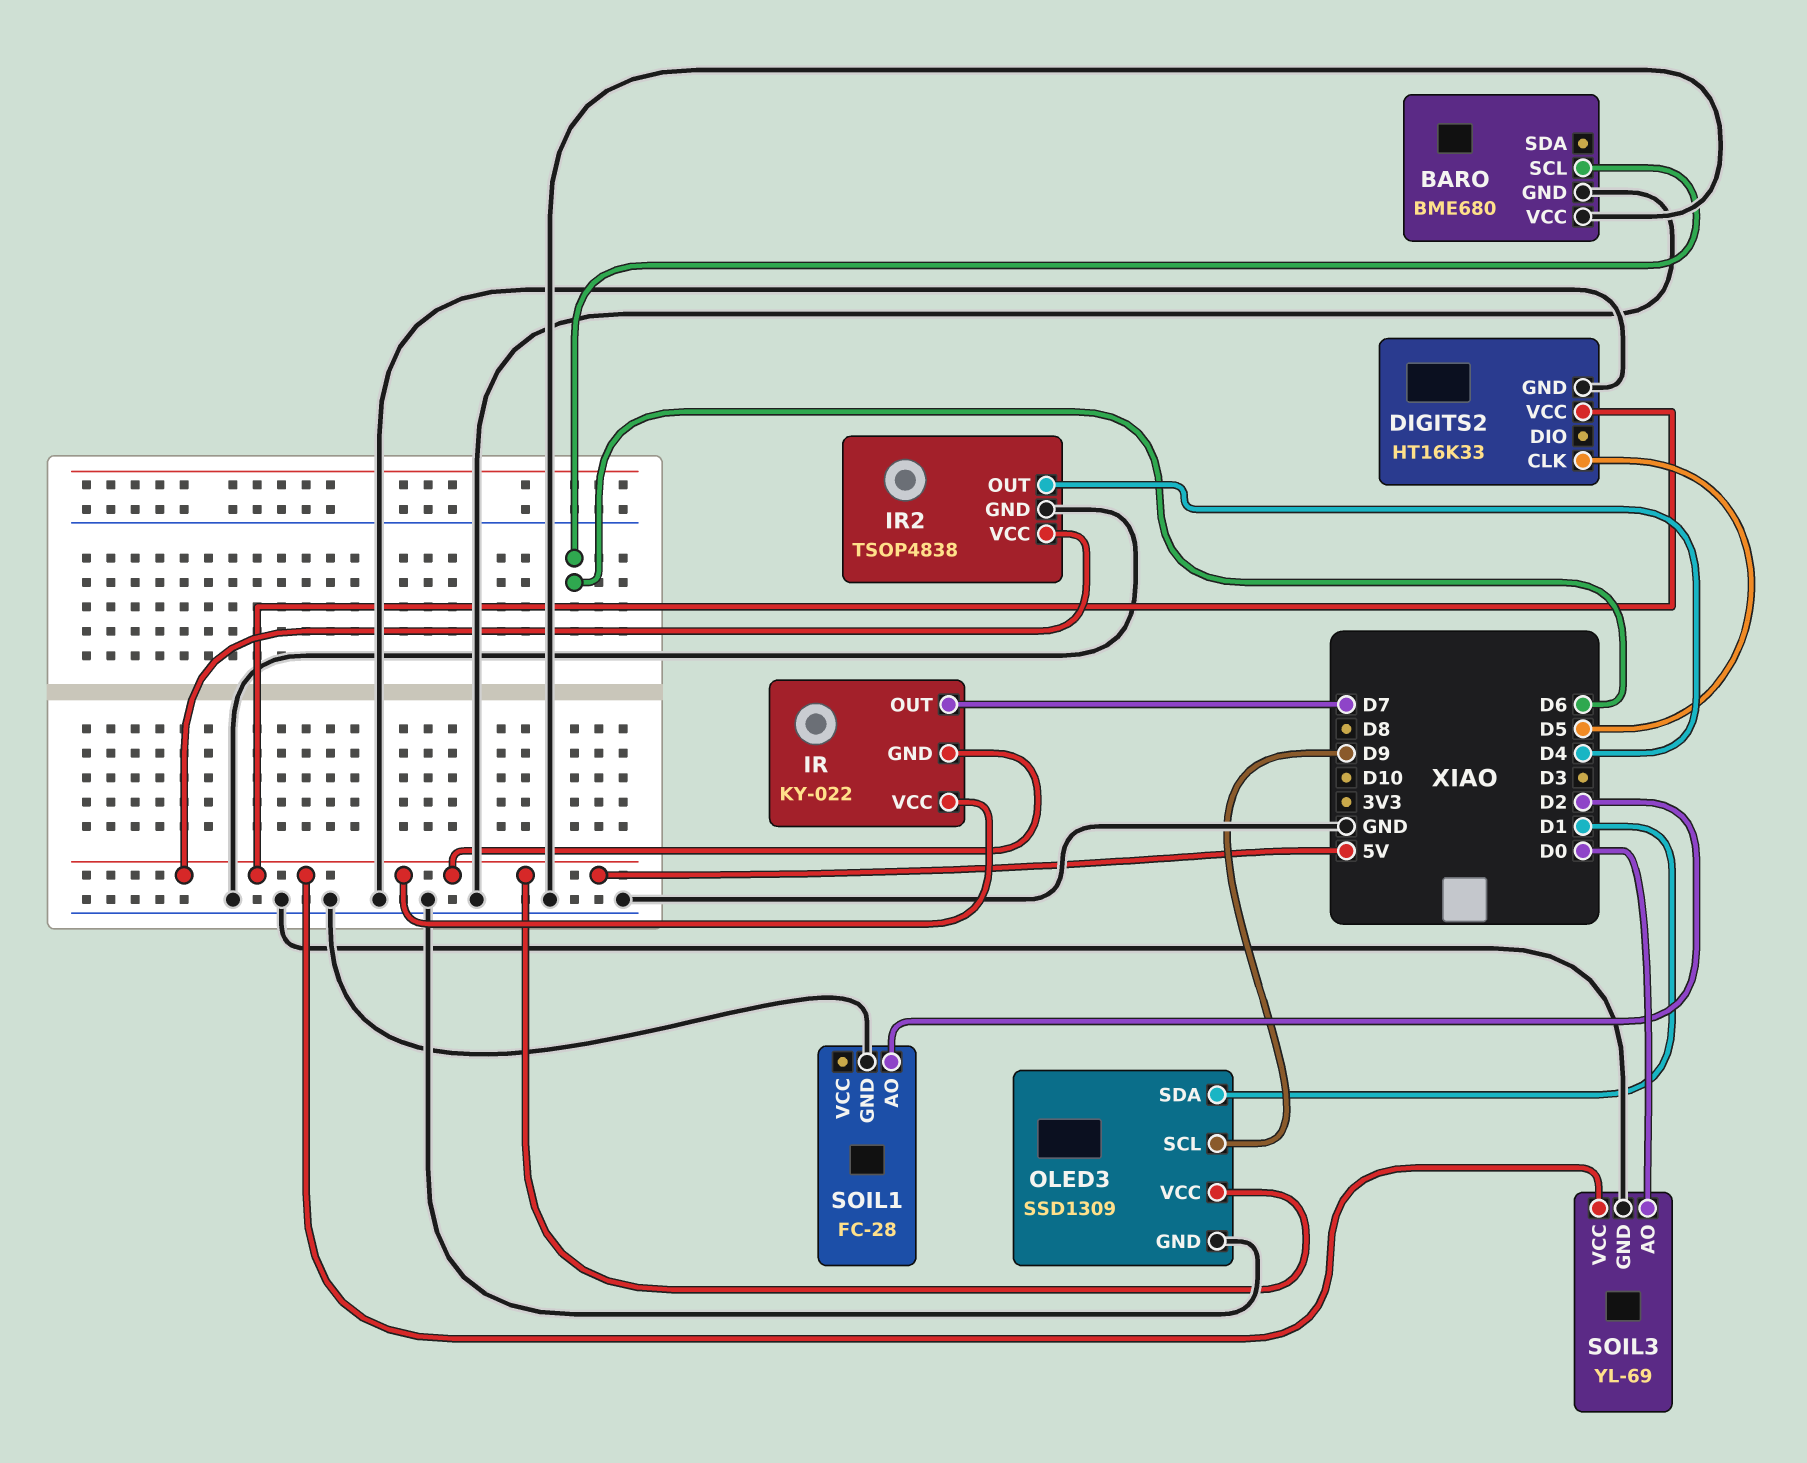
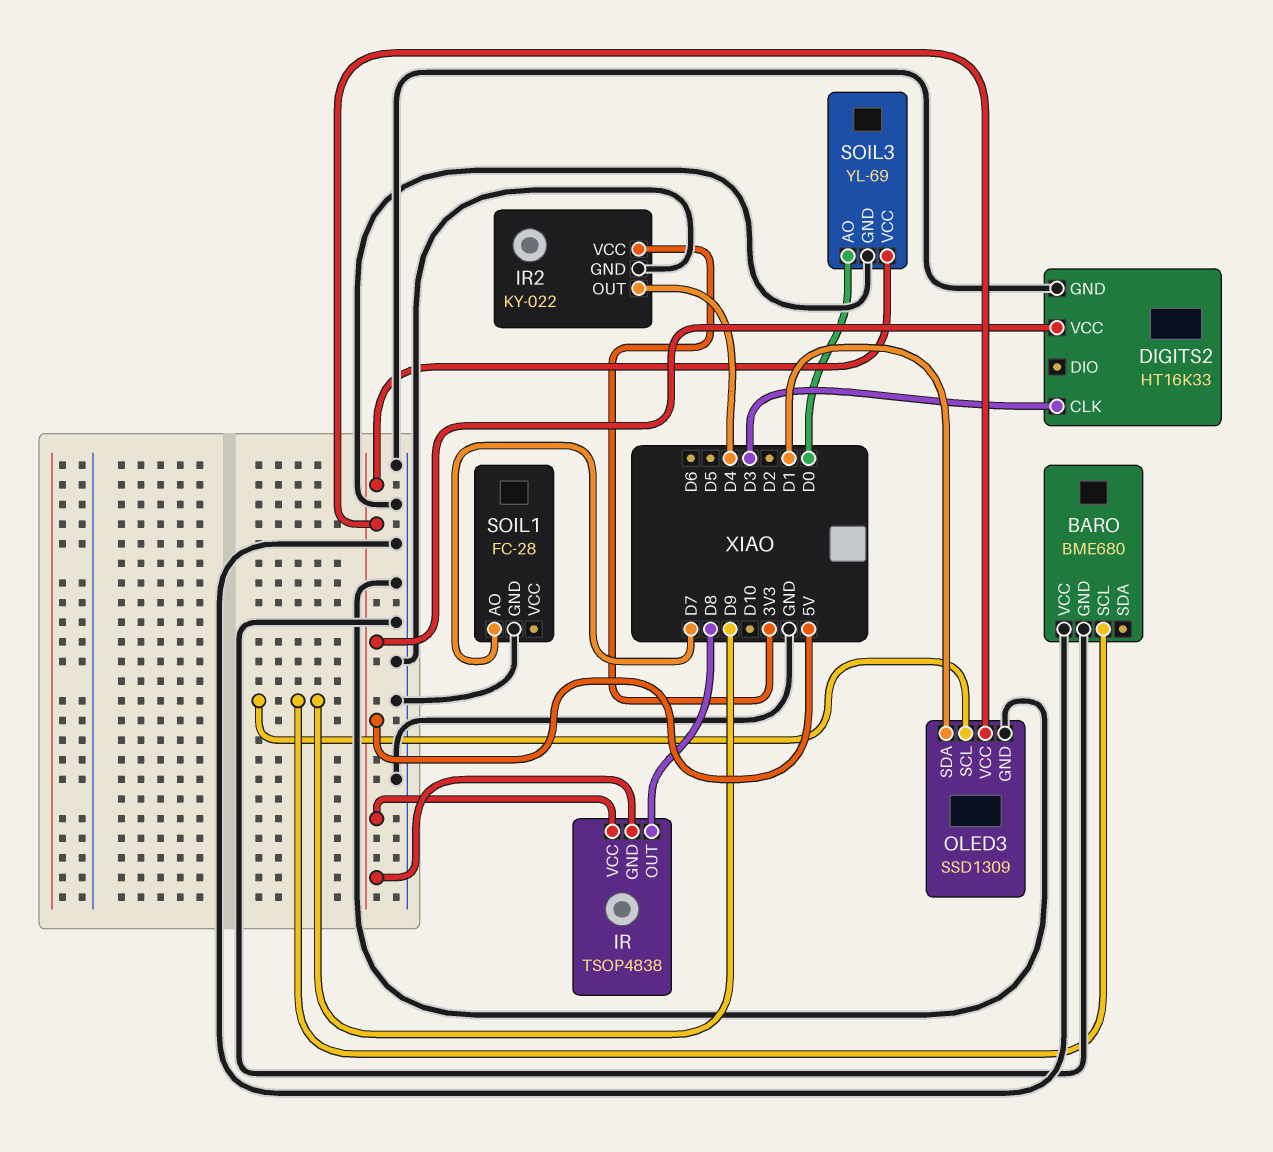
BARO pin SCL: D6 -> D9
DIGITS2 pin CLK: D5 -> D3
IR: KY-022 -> TSOP4838
IR pin OUT: D7 -> D8
IR2: TSOP4838 -> KY-022
IR2 pin VCC: 5V -> 3V3
SOIL1 pin AO: D2 -> D7

